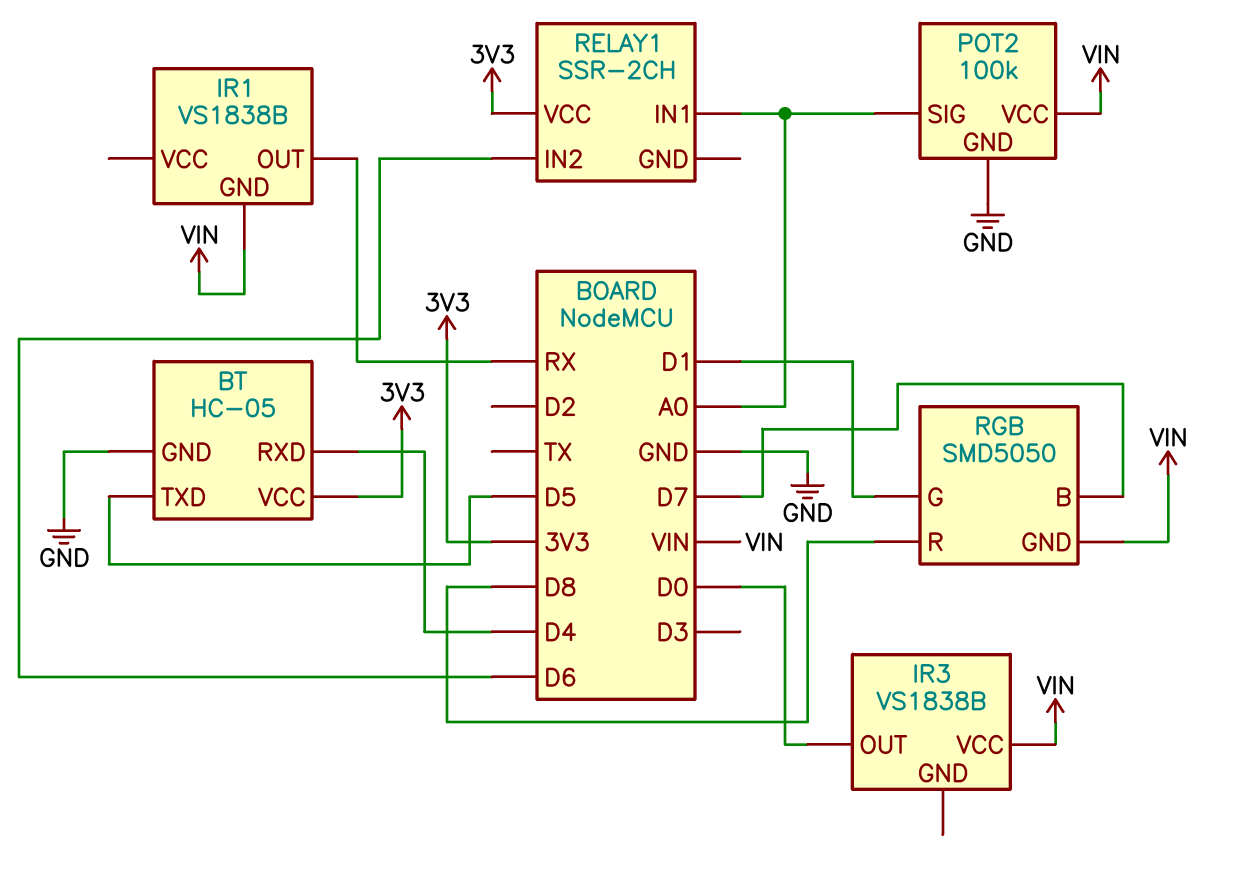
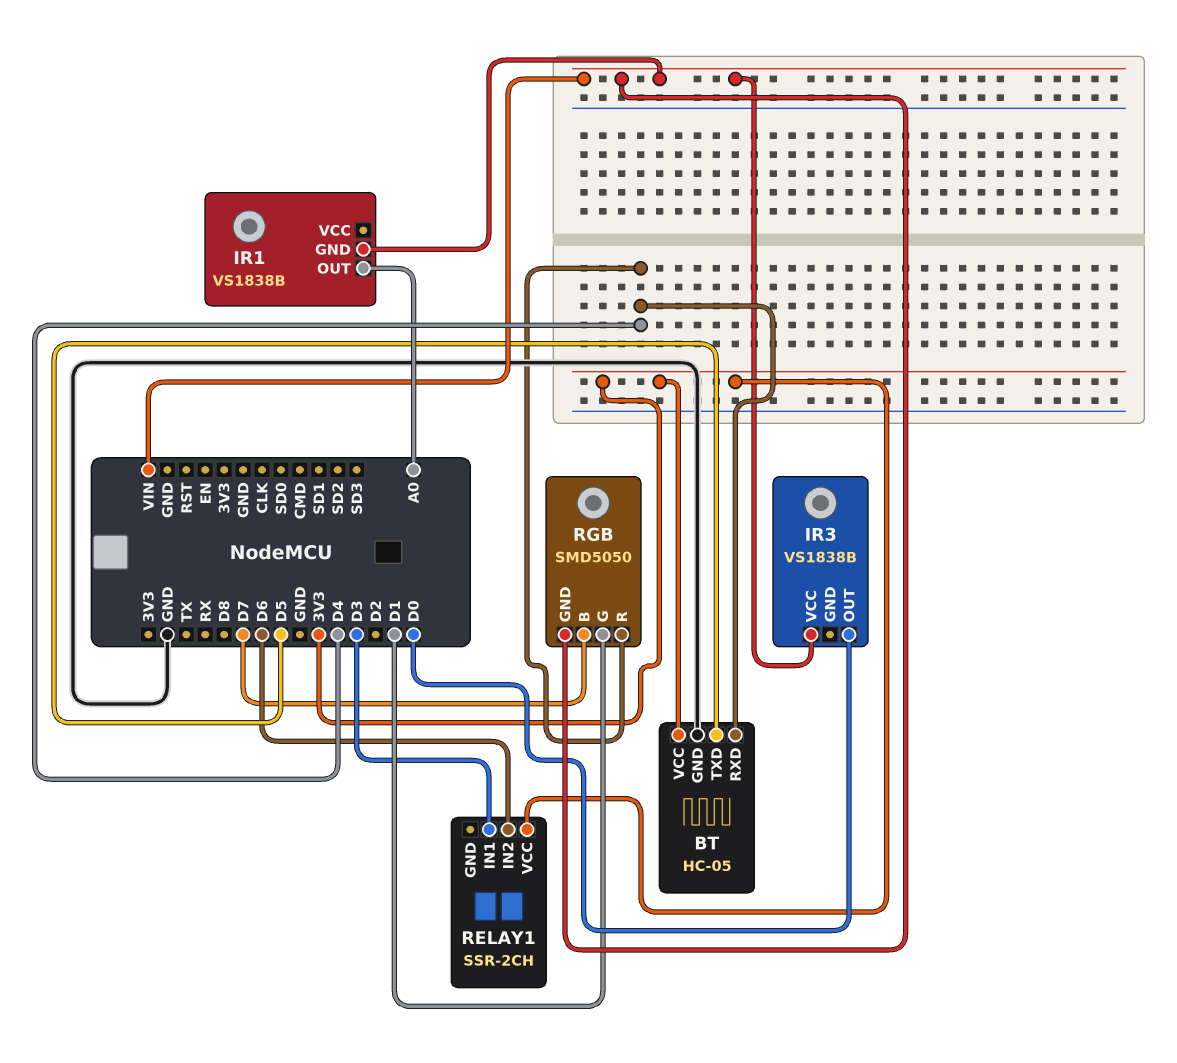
IR1 pin OUT: RX -> A0
POT2: 100k -> none
POT2 pin GND: GND -> none
POT2 pin SIG: A0 -> none
POT2 pin VCC: VIN -> none
RELAY1 pin IN1: A0 -> D3
RGB pin R: D8 -> D4

